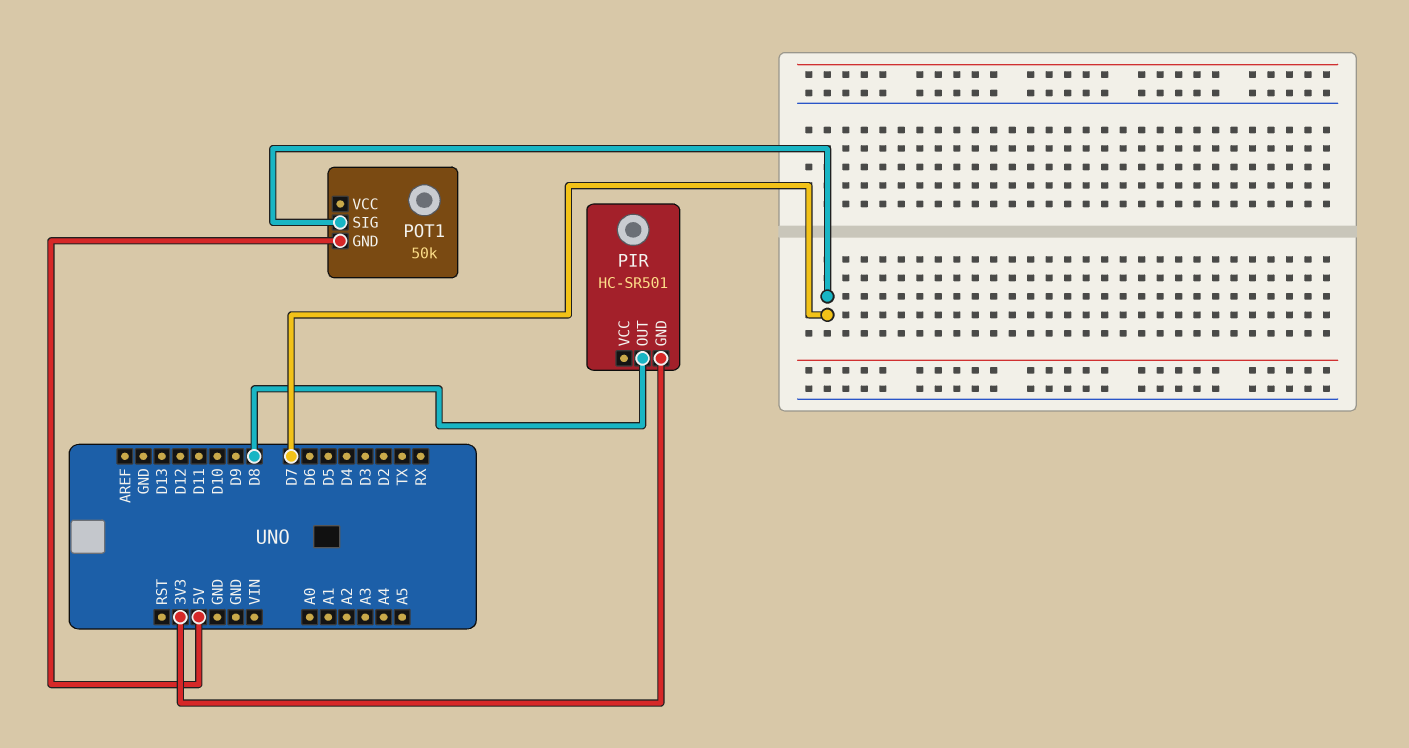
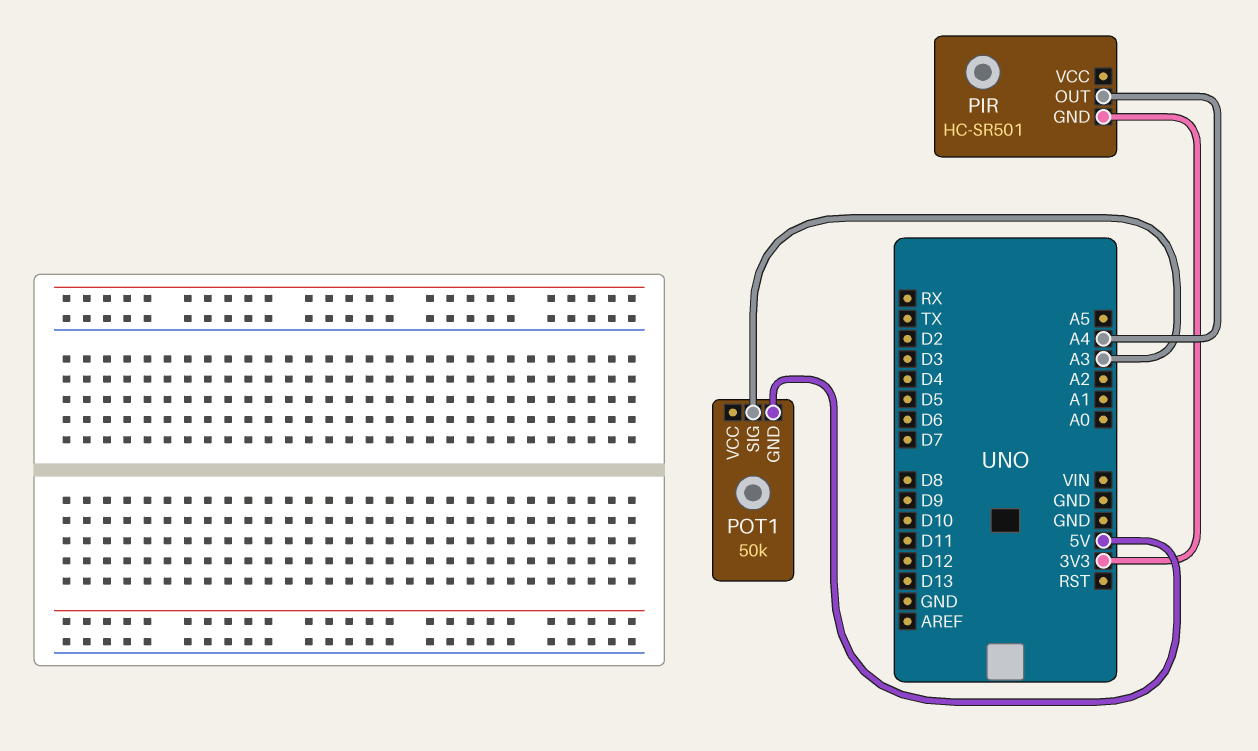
PIR pin OUT: D8 -> A4
POT1 pin SIG: D7 -> A3

